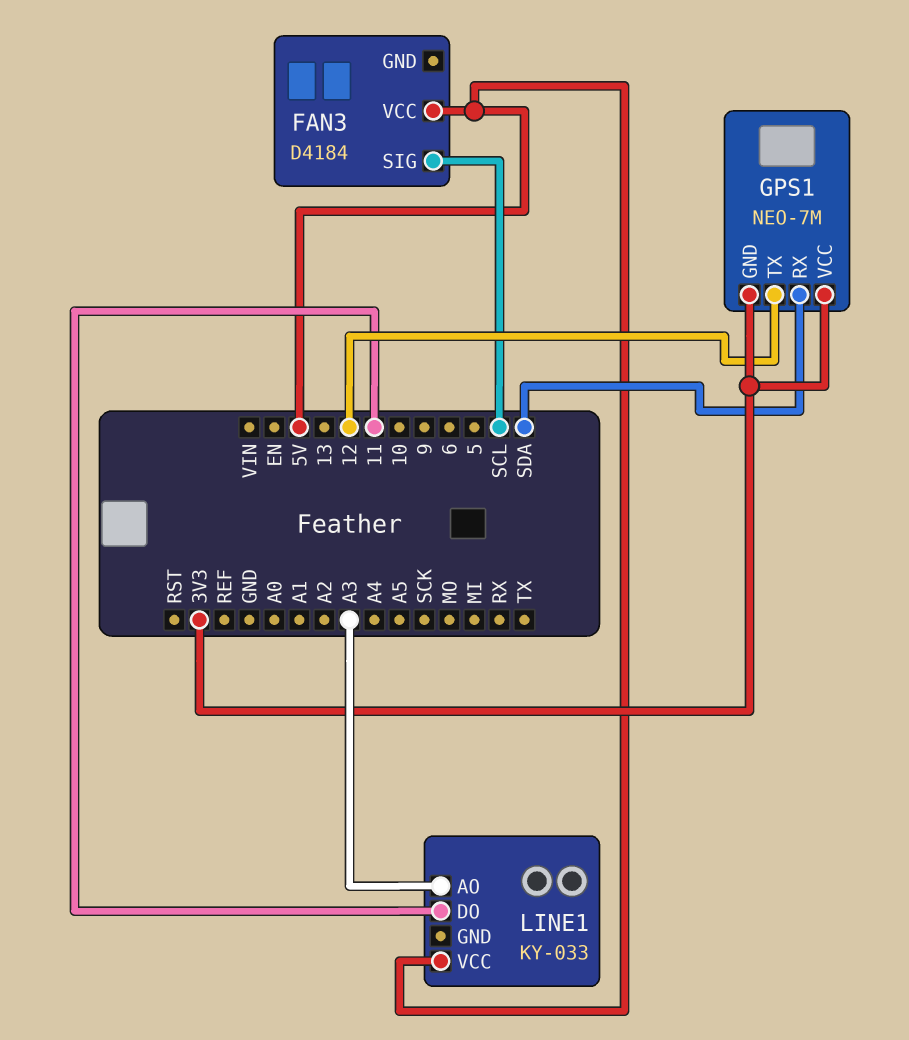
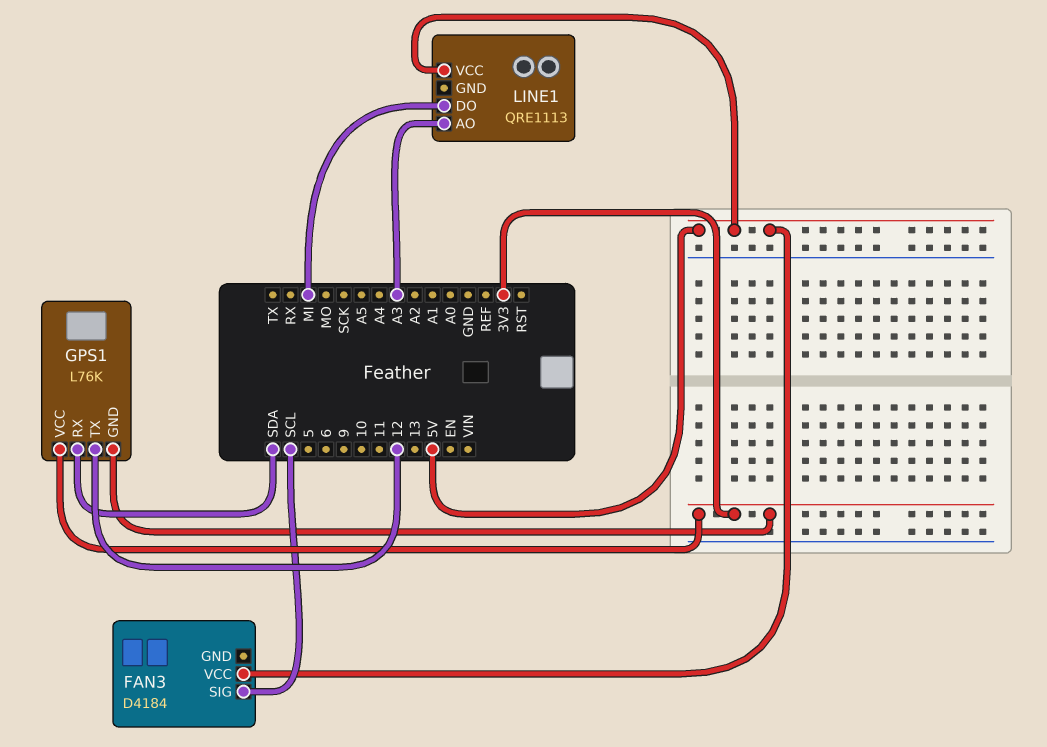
GPS1: NEO-7M -> L76K
LINE1: KY-033 -> QRE1113
LINE1 pin DO: 11 -> MI

